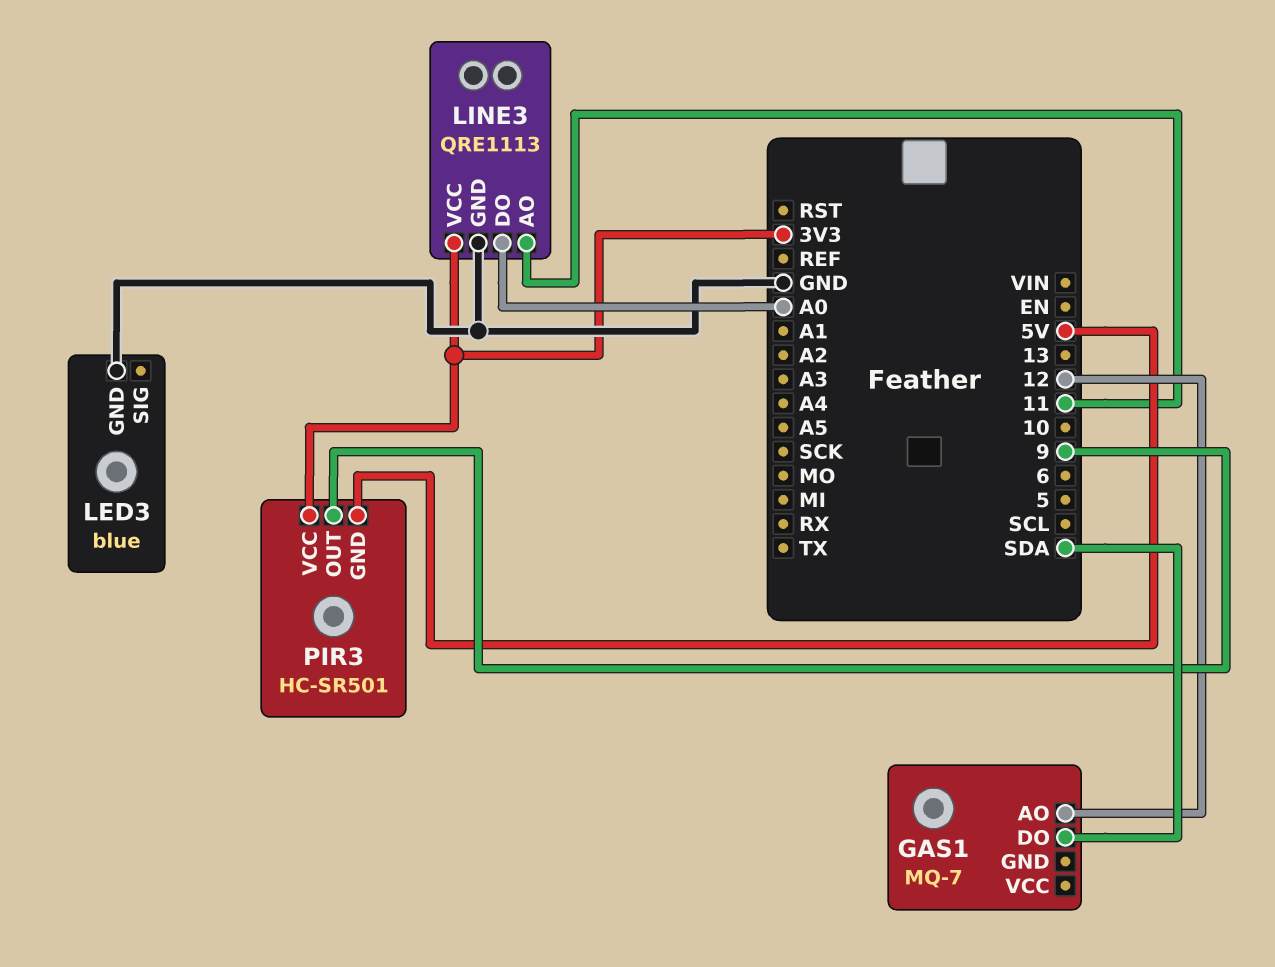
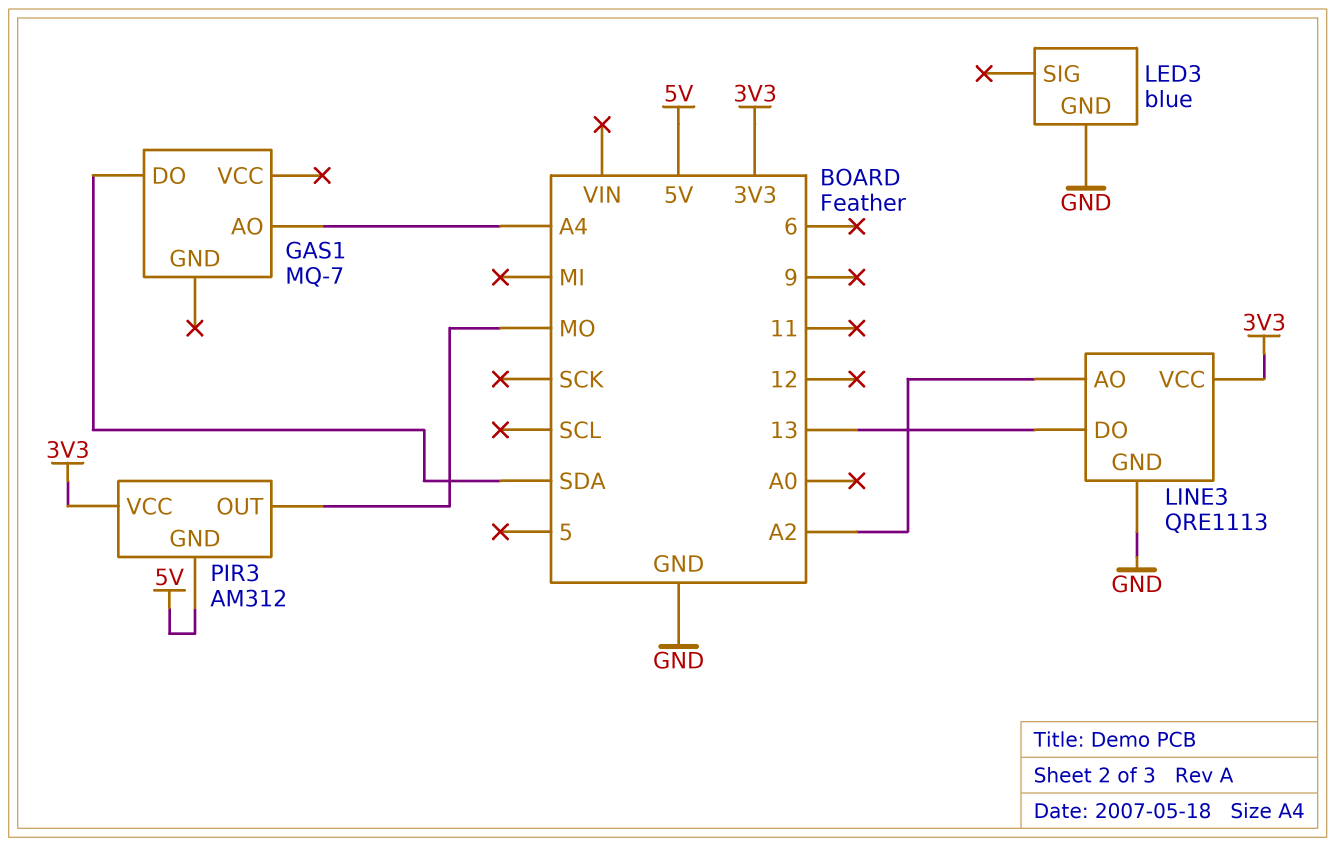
GAS1 pin AO: 12 -> A4
LINE3 pin AO: 11 -> A2
LINE3 pin DO: A0 -> 13
PIR3: HC-SR501 -> AM312
PIR3 pin OUT: 9 -> MO

